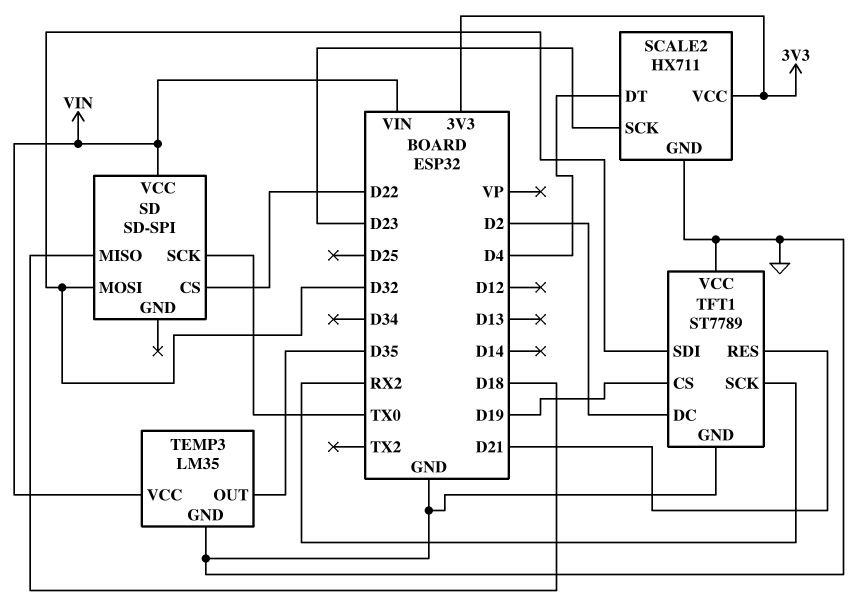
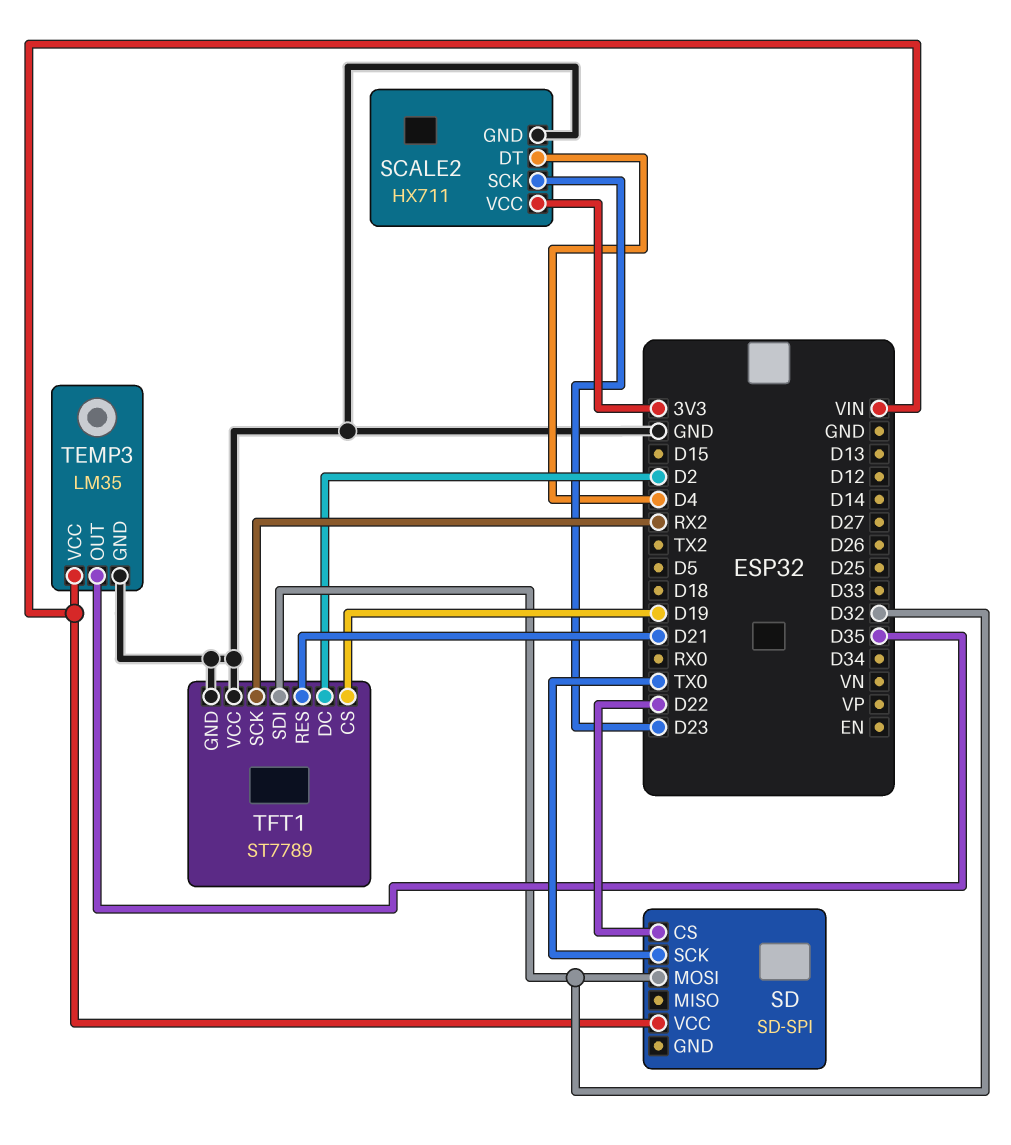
SD pin MISO: D18 -> none

